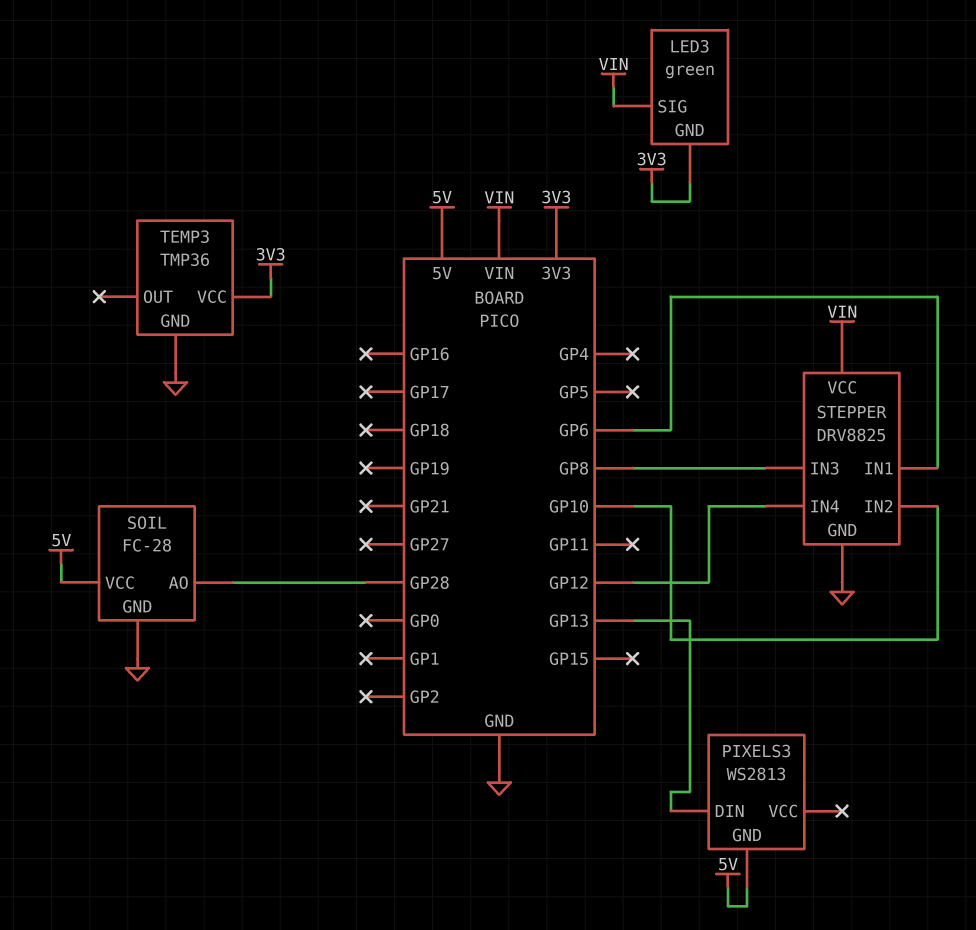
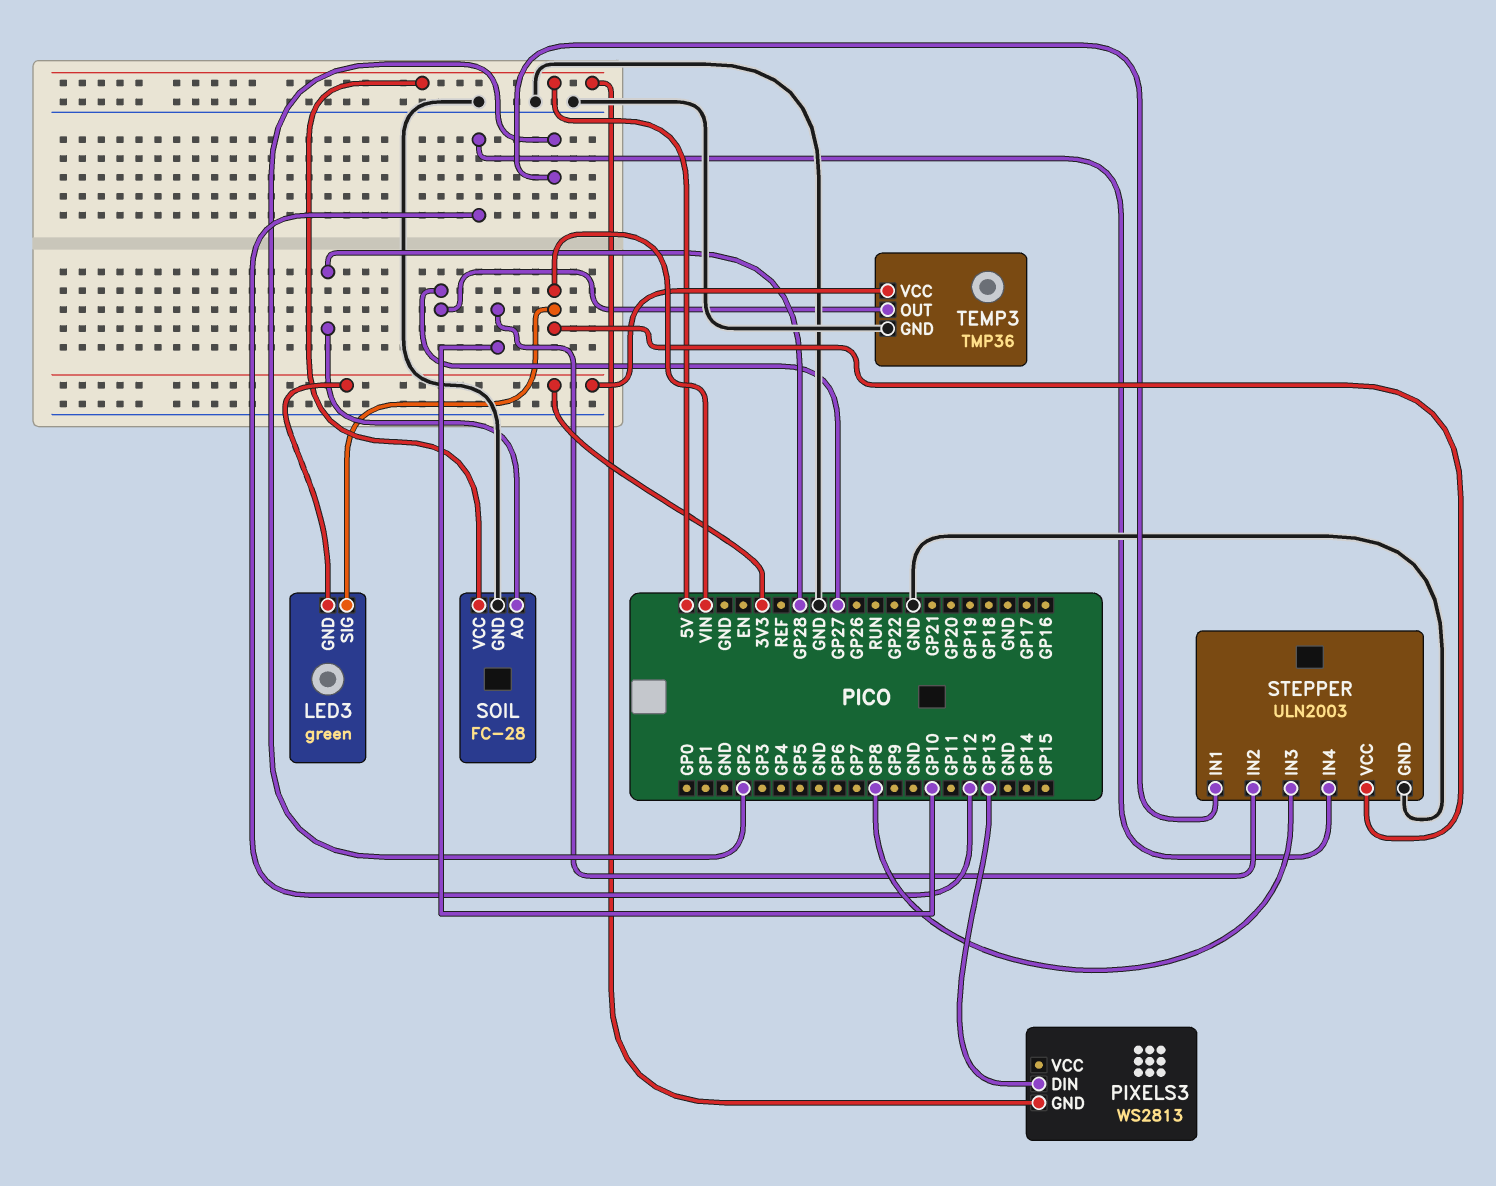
STEPPER: DRV8825 -> ULN2003
STEPPER pin IN1: GP6 -> GP2
TEMP3 pin OUT: none -> GP27

